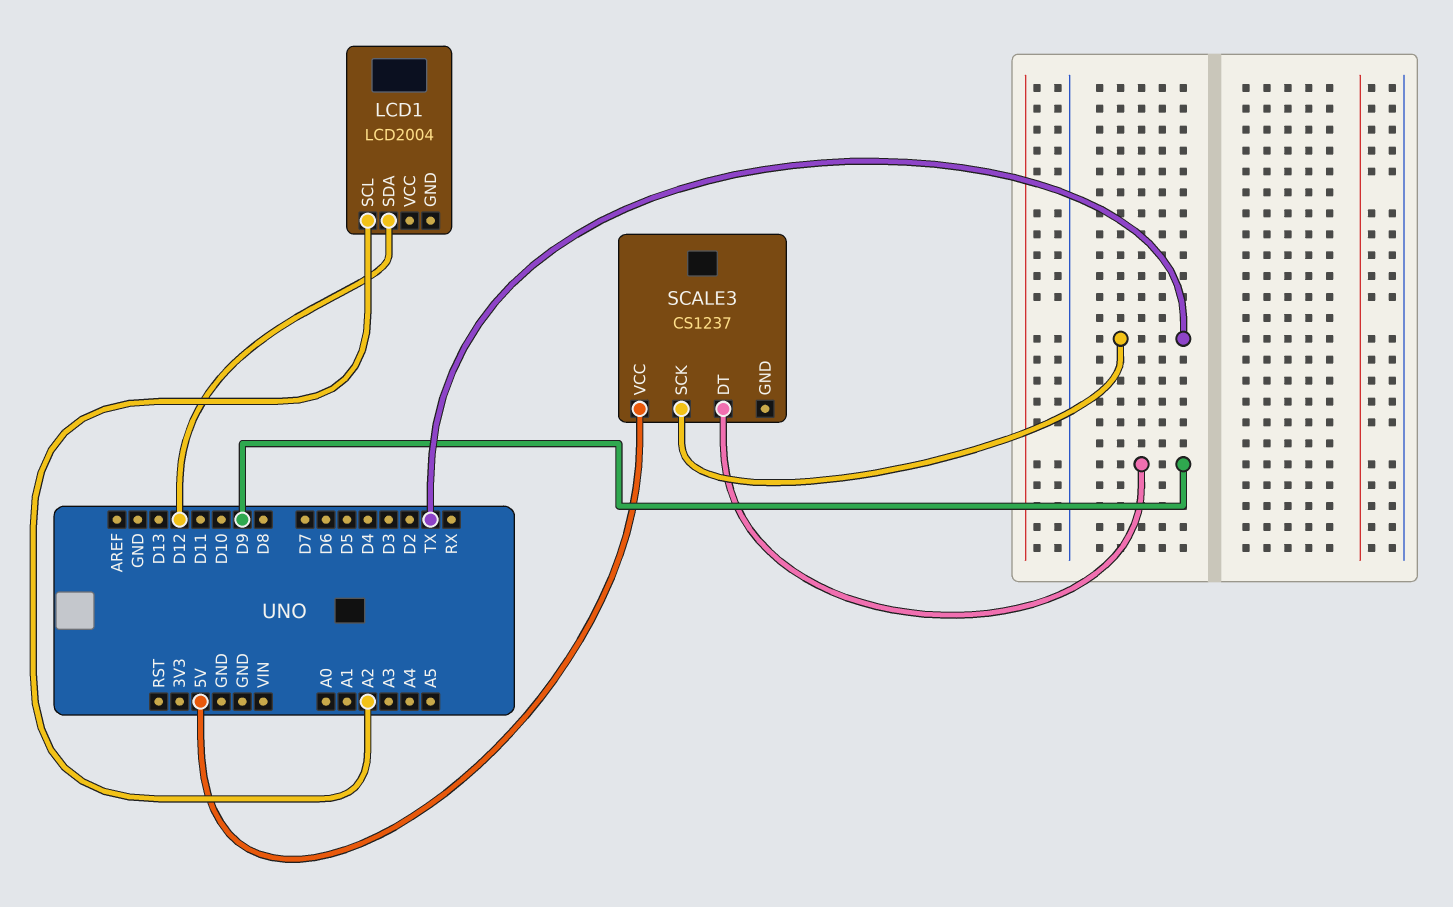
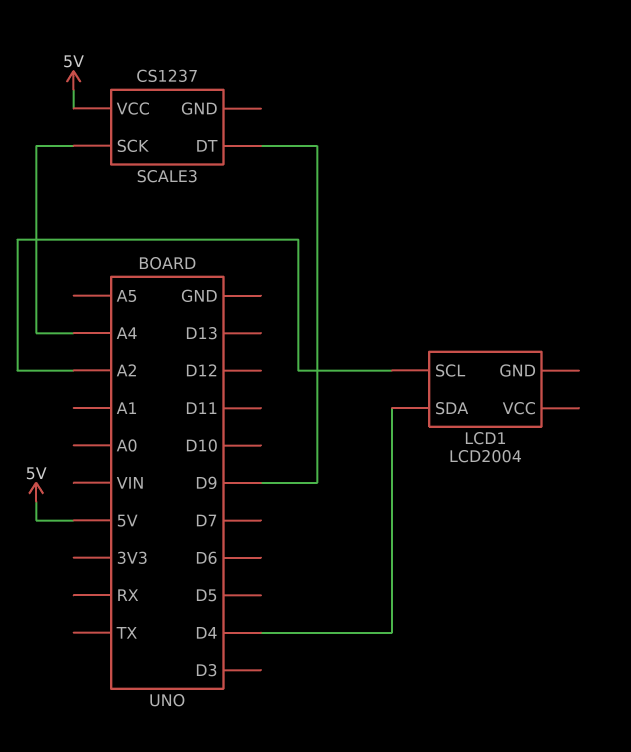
LCD1 pin SDA: D12 -> D4
SCALE3 pin SCK: TX -> A4

